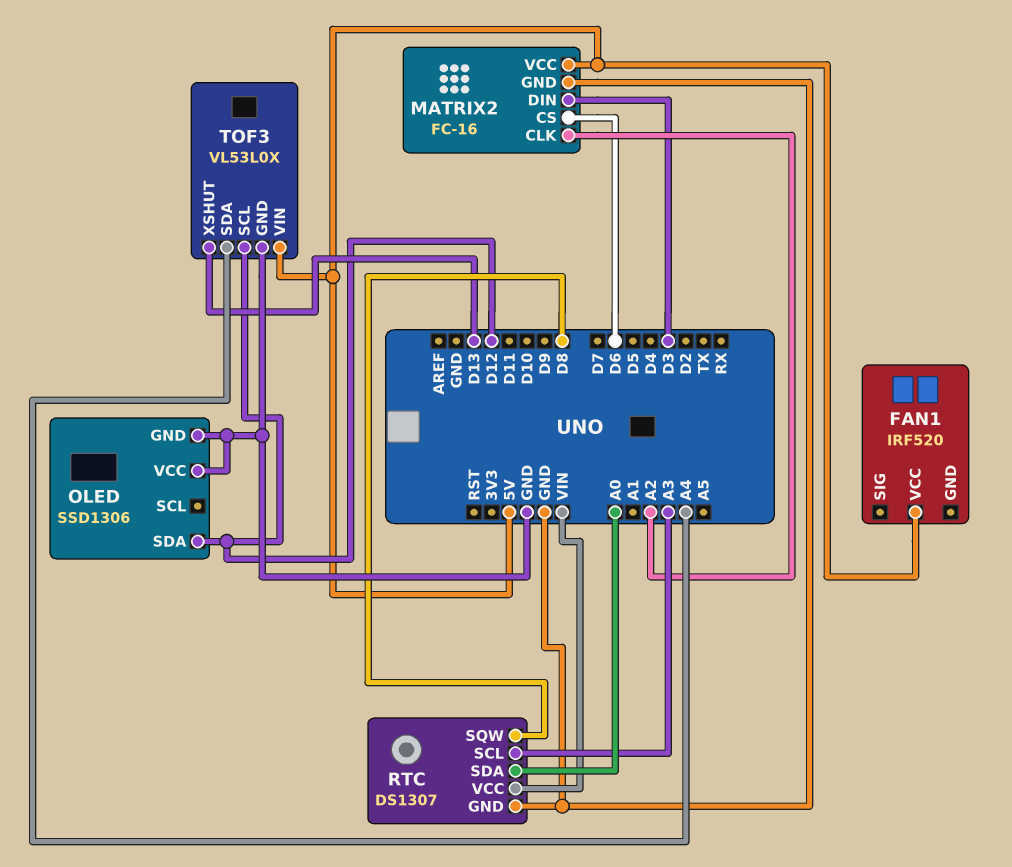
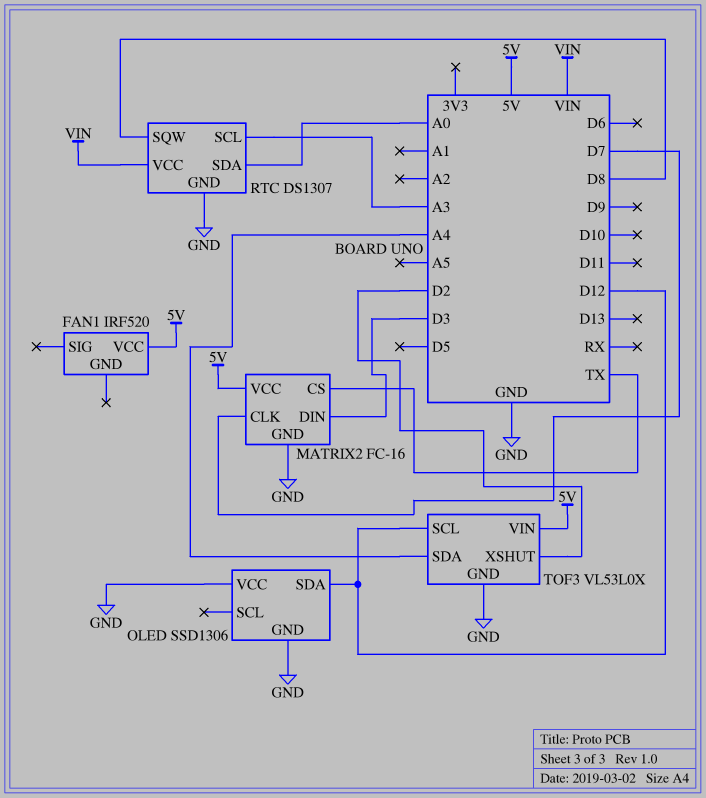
MATRIX2 pin CLK: A2 -> D7
MATRIX2 pin CS: D6 -> TX
TOF3 pin XSHUT: D13 -> D2

